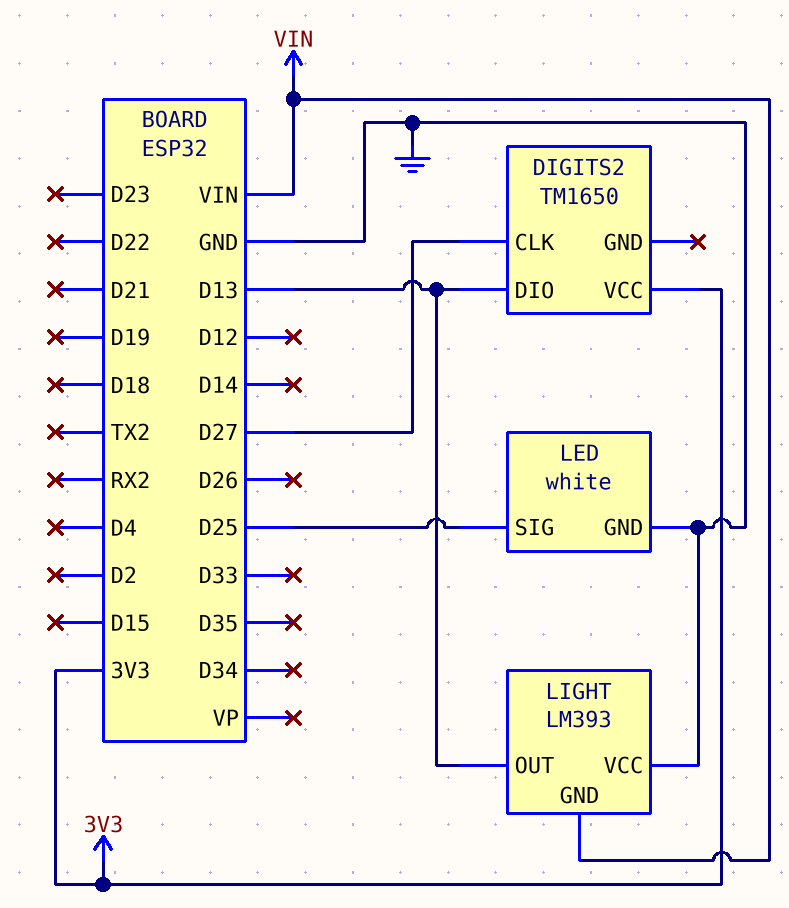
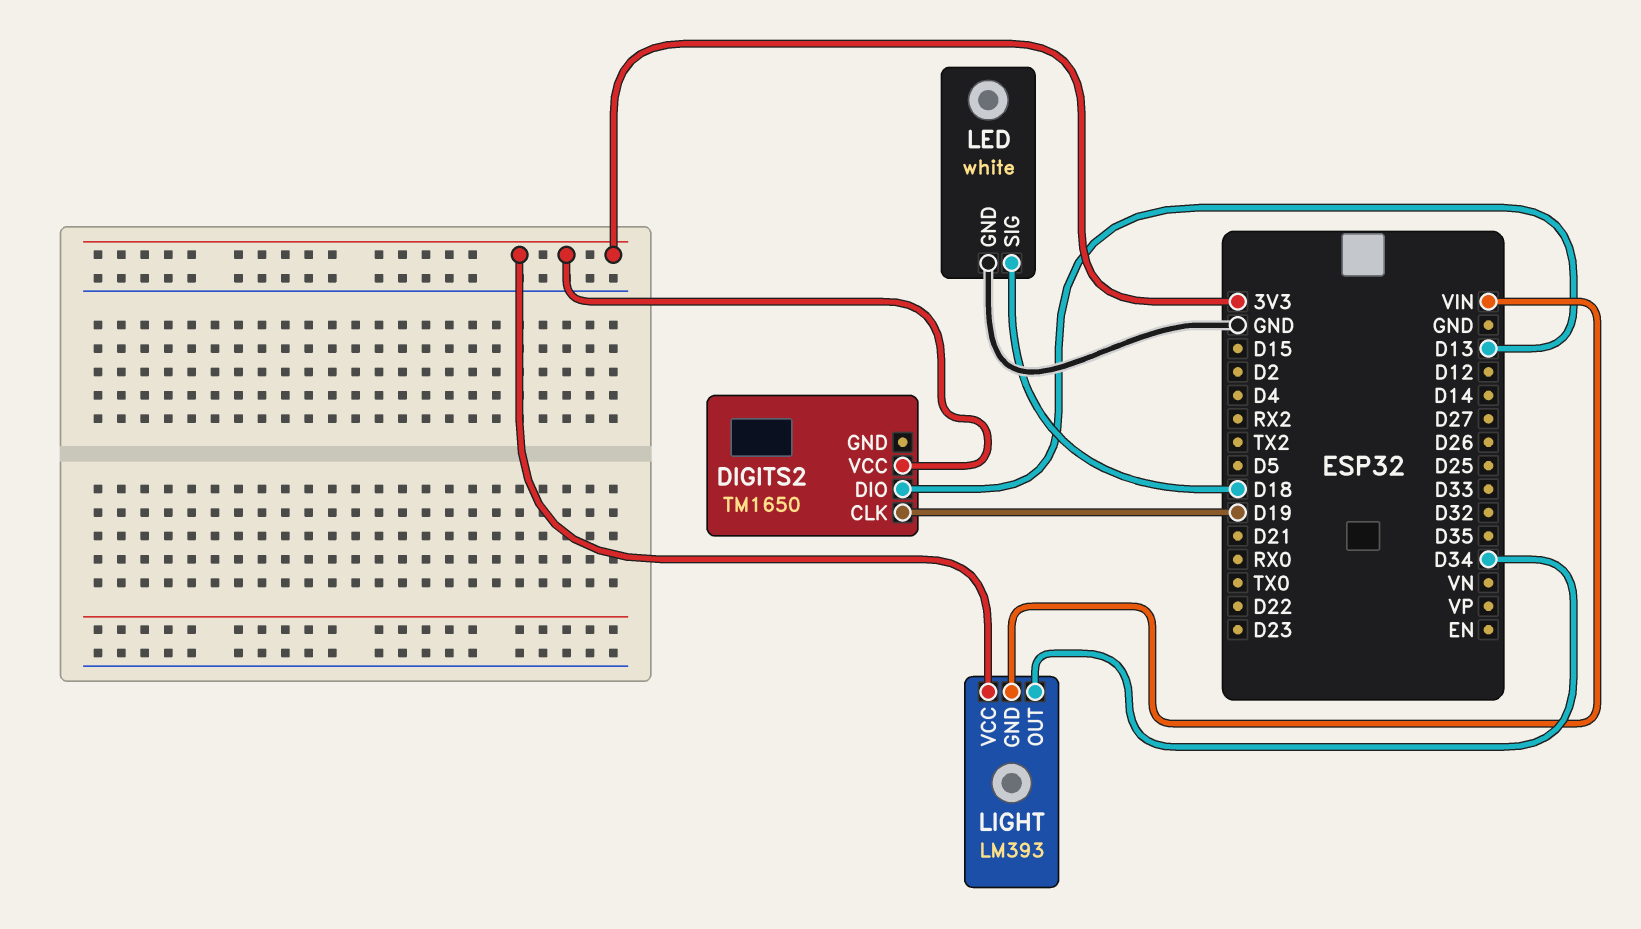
DIGITS2 pin CLK: D27 -> D19
LED pin SIG: D25 -> D18
LIGHT pin OUT: D13 -> D34
LIGHT pin VCC: GND -> 3V3

